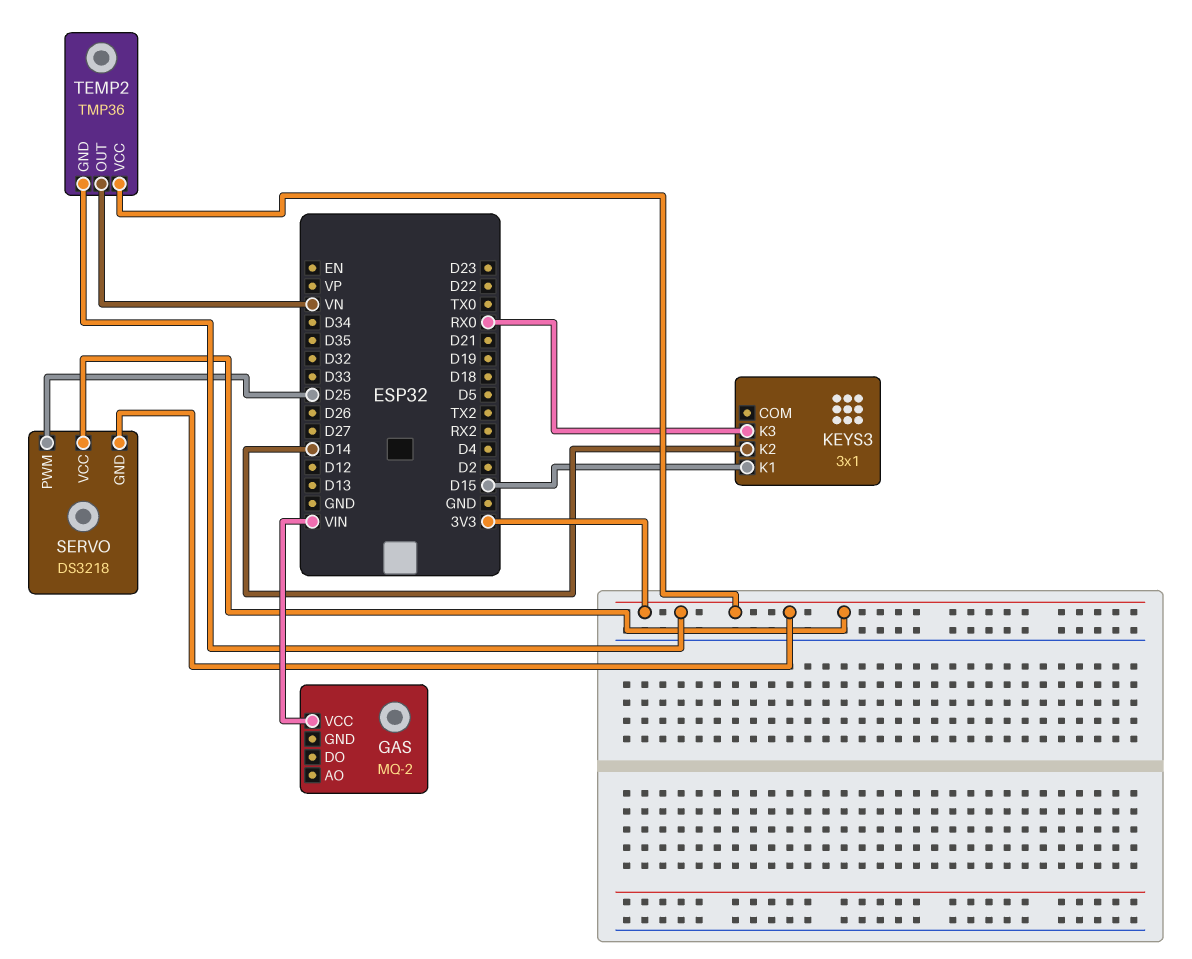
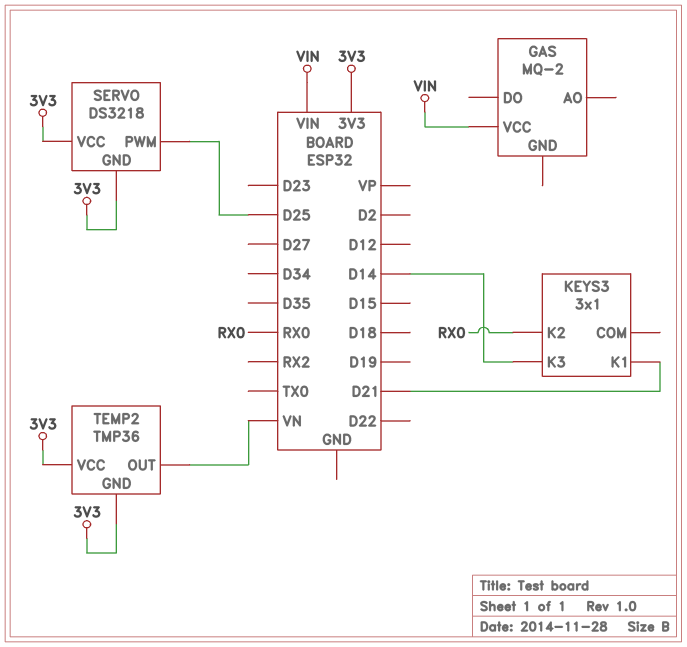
KEYS3 pin K1: D15 -> D21
KEYS3 pin K2: D14 -> RX0
KEYS3 pin K3: RX0 -> D14

